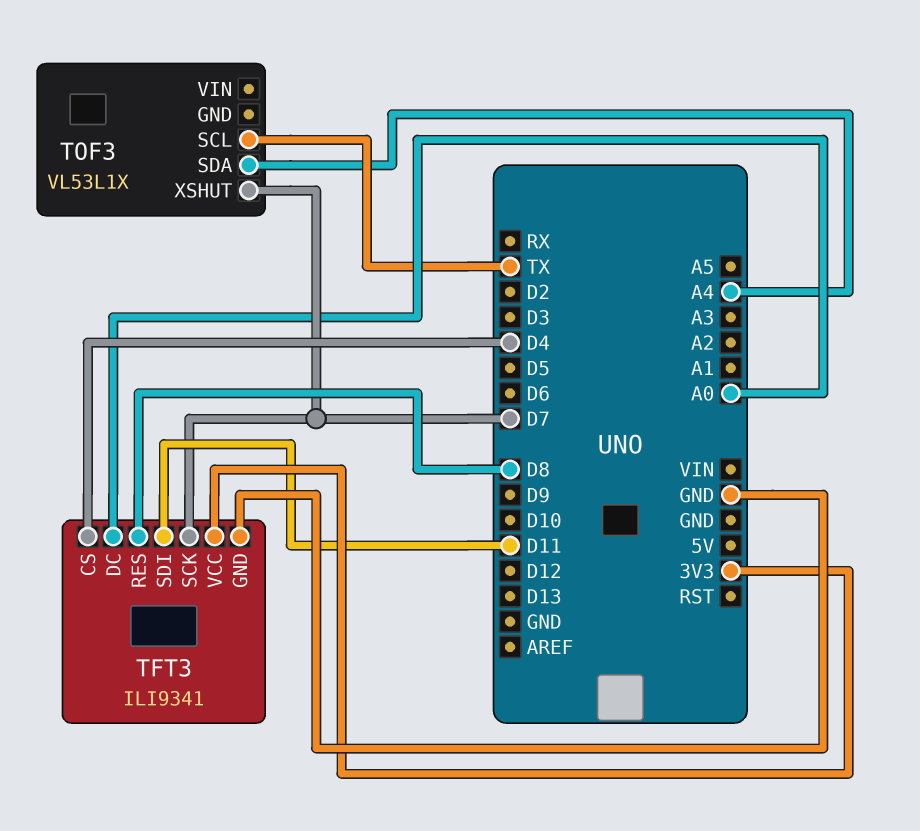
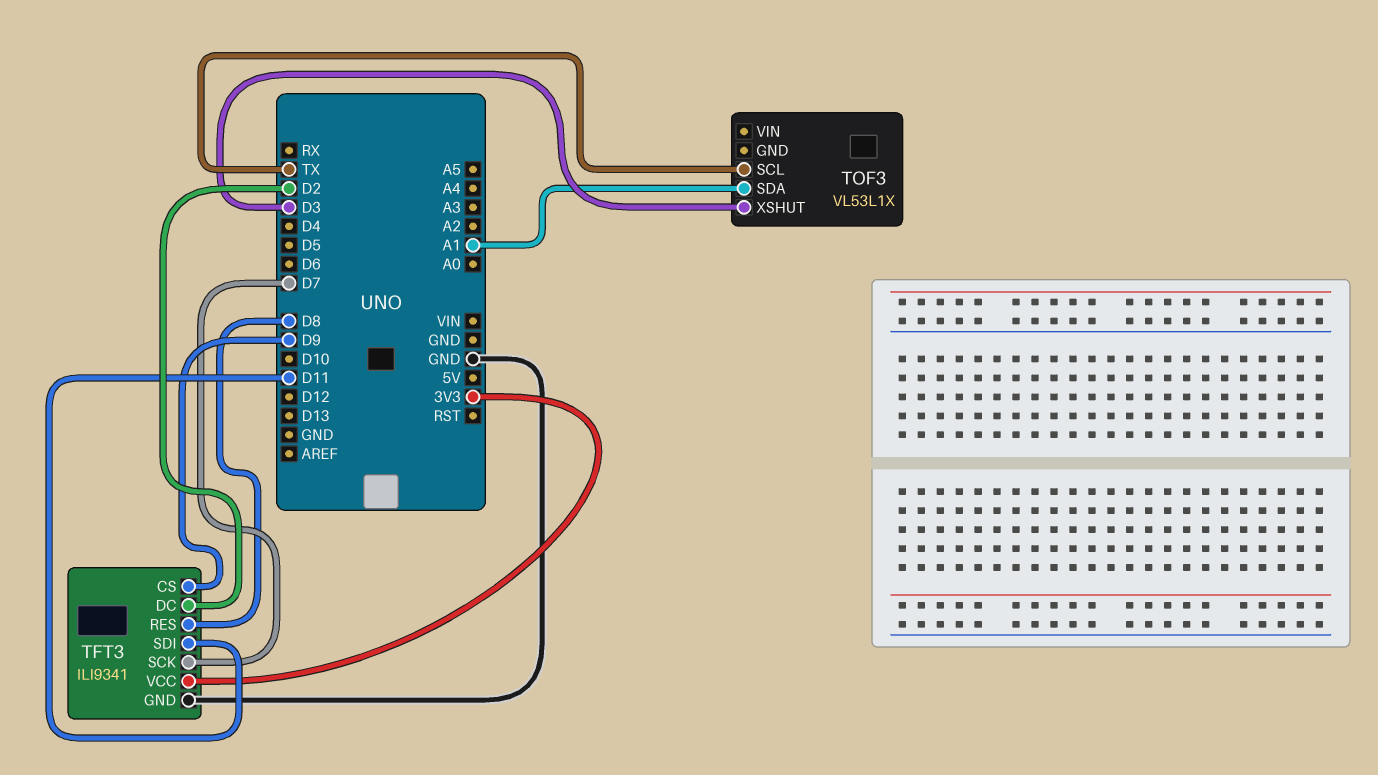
TFT3 pin CS: D4 -> D9
TFT3 pin DC: A0 -> D2
TOF3 pin SDA: A4 -> A1
TOF3 pin XSHUT: D7 -> D3

